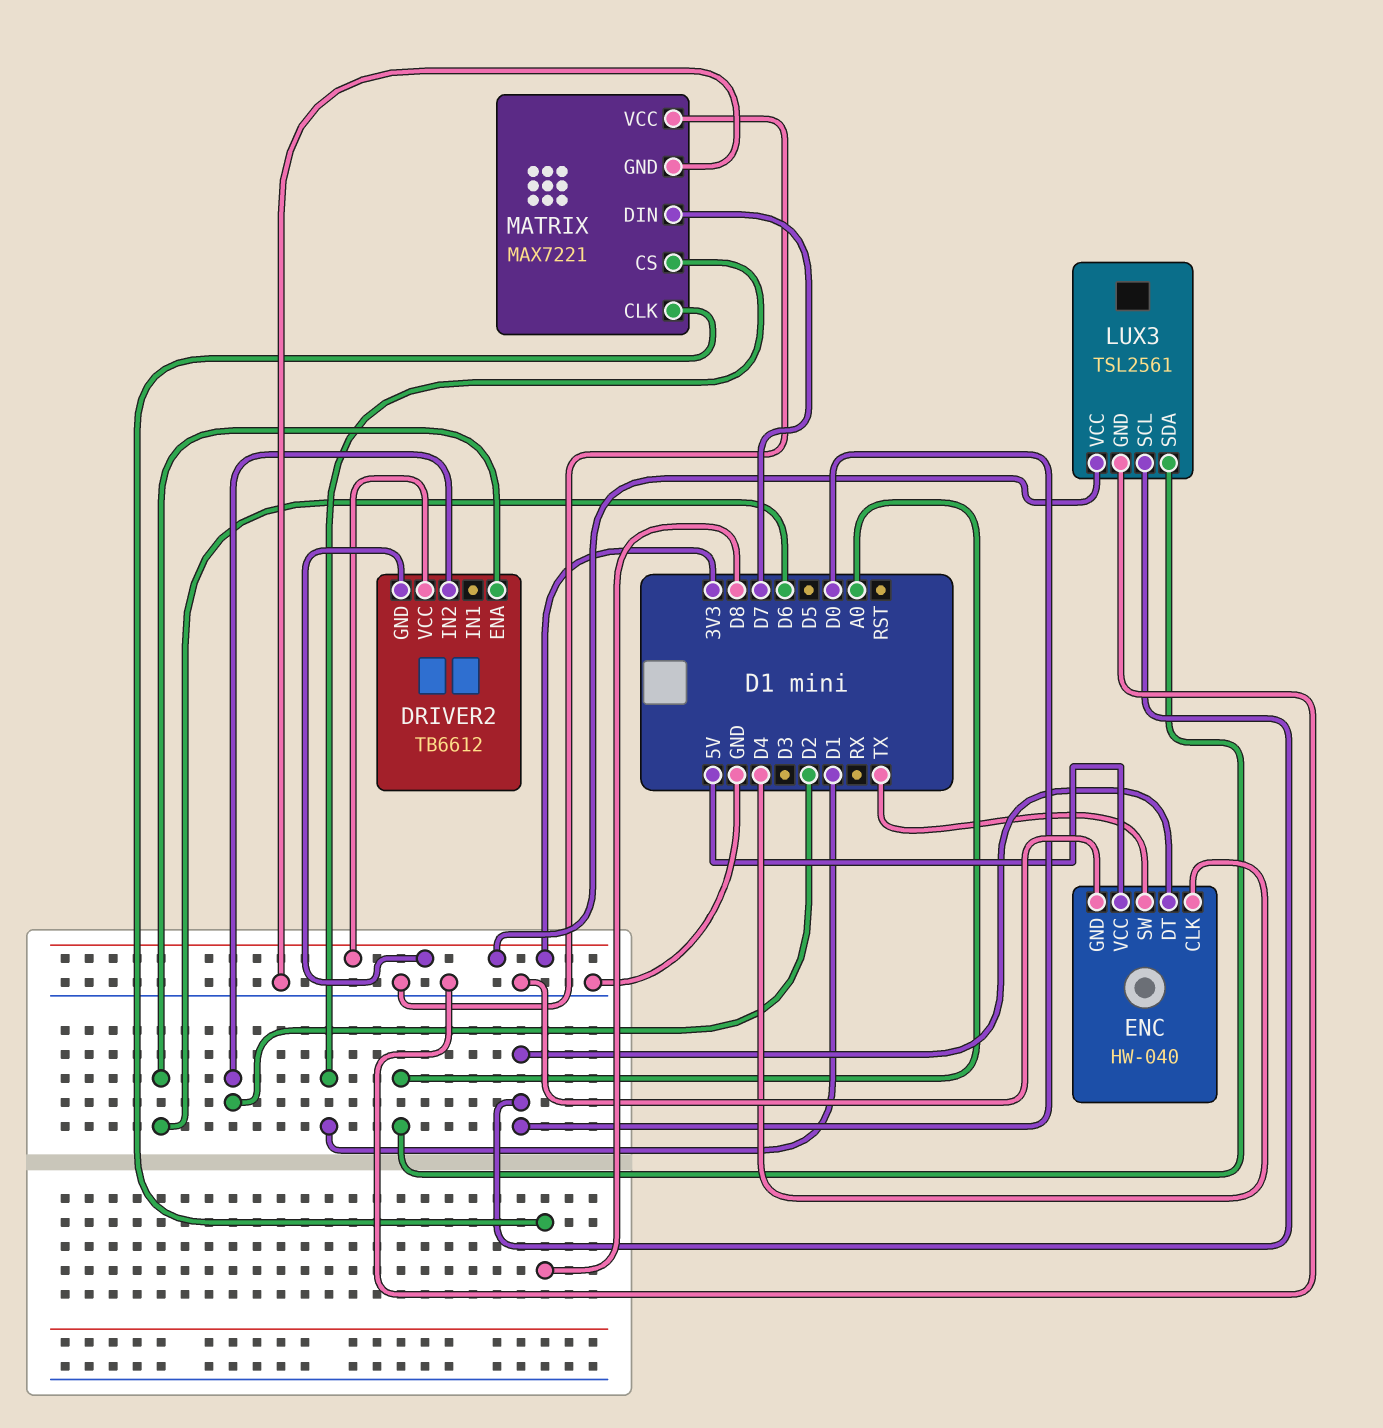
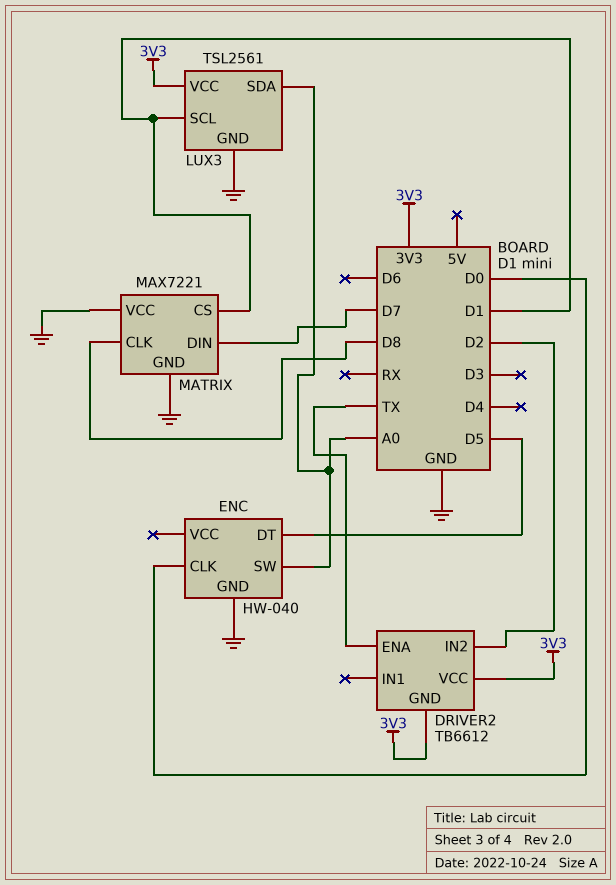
DRIVER2 pin ENA: D6 -> TX
ENC pin CLK: D4 -> D0
ENC pin DT: D0 -> D5
ENC pin SW: TX -> A0
ENC pin VCC: 5V -> none
LUX3 pin SCL: D0 -> D1

